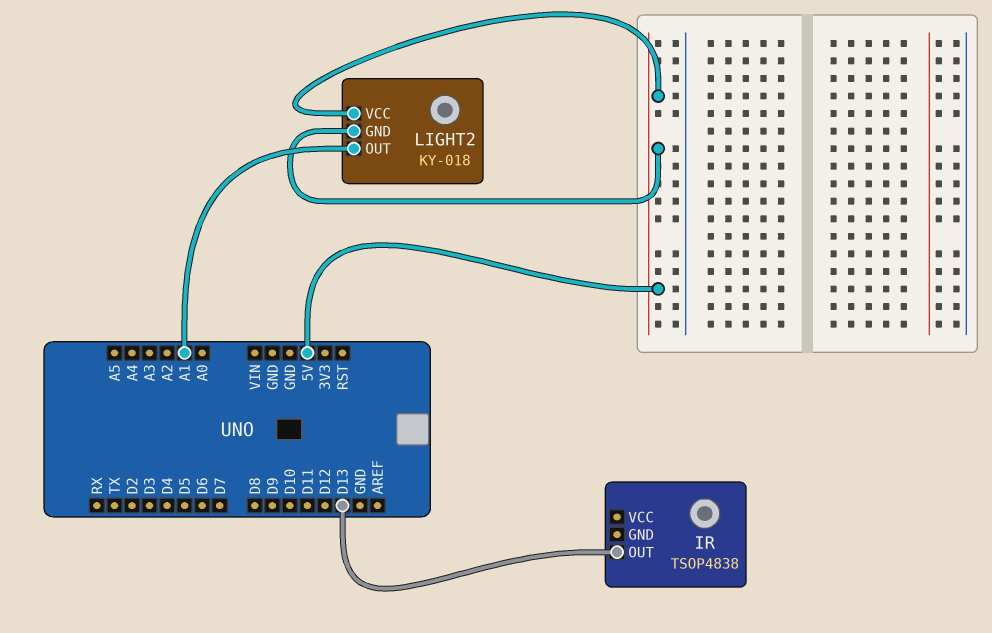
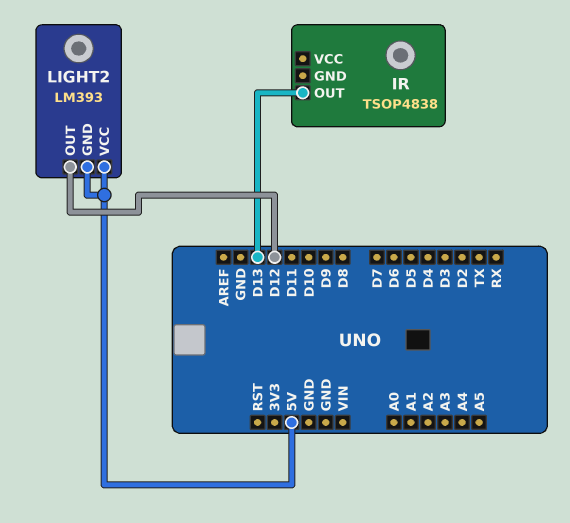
LIGHT2: KY-018 -> LM393
LIGHT2 pin OUT: A1 -> D12

